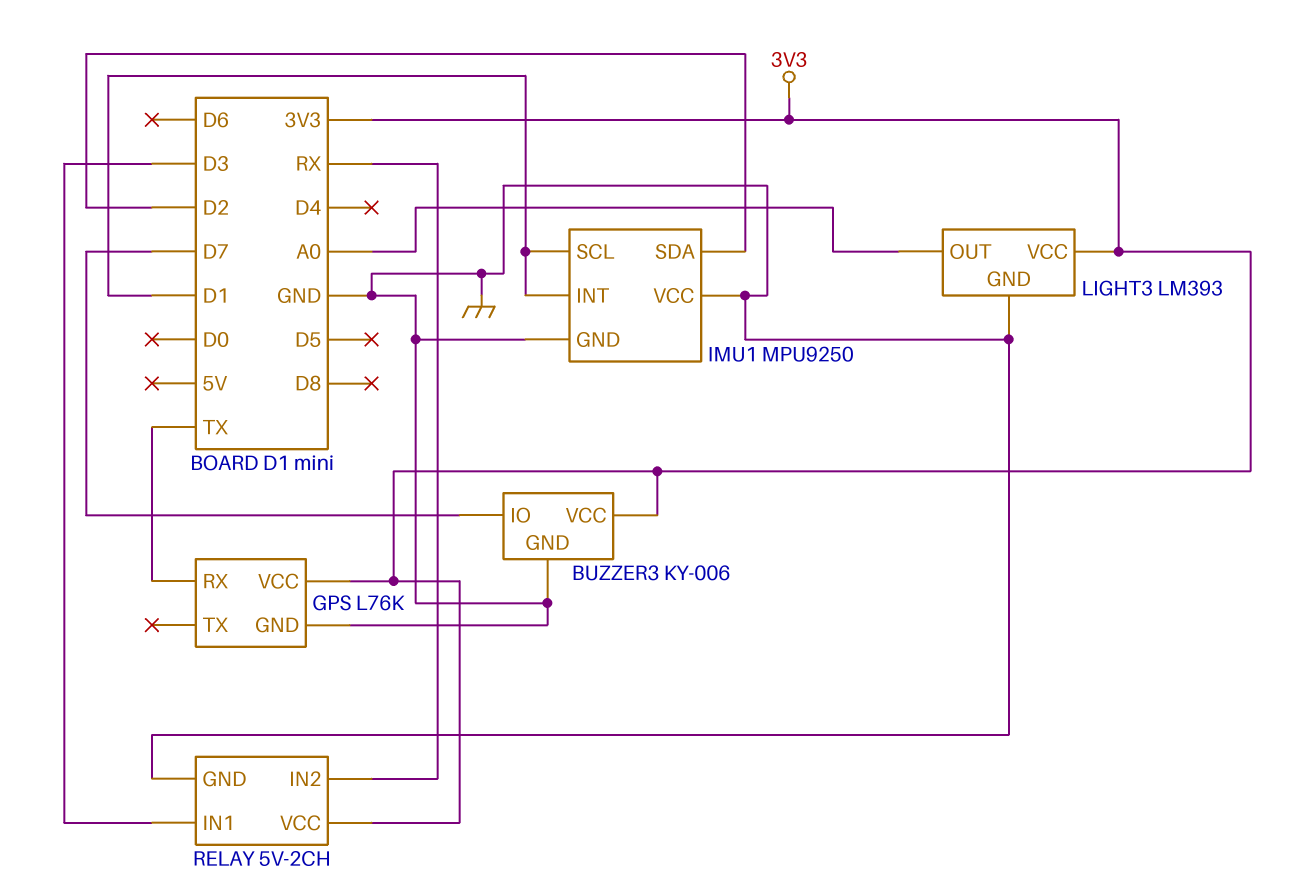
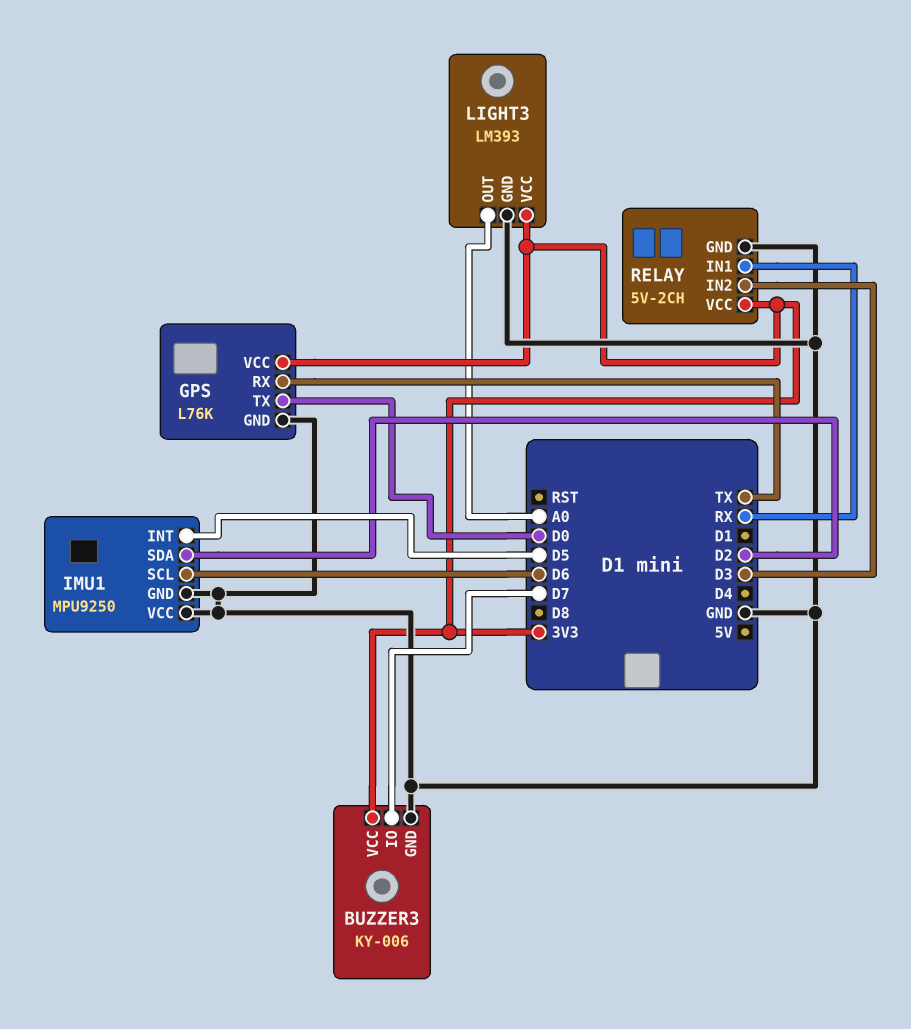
GPS pin TX: none -> D0
IMU1 pin INT: D1 -> D5
IMU1 pin SCL: D1 -> D6
RELAY pin IN1: D3 -> RX
RELAY pin IN2: RX -> D3

